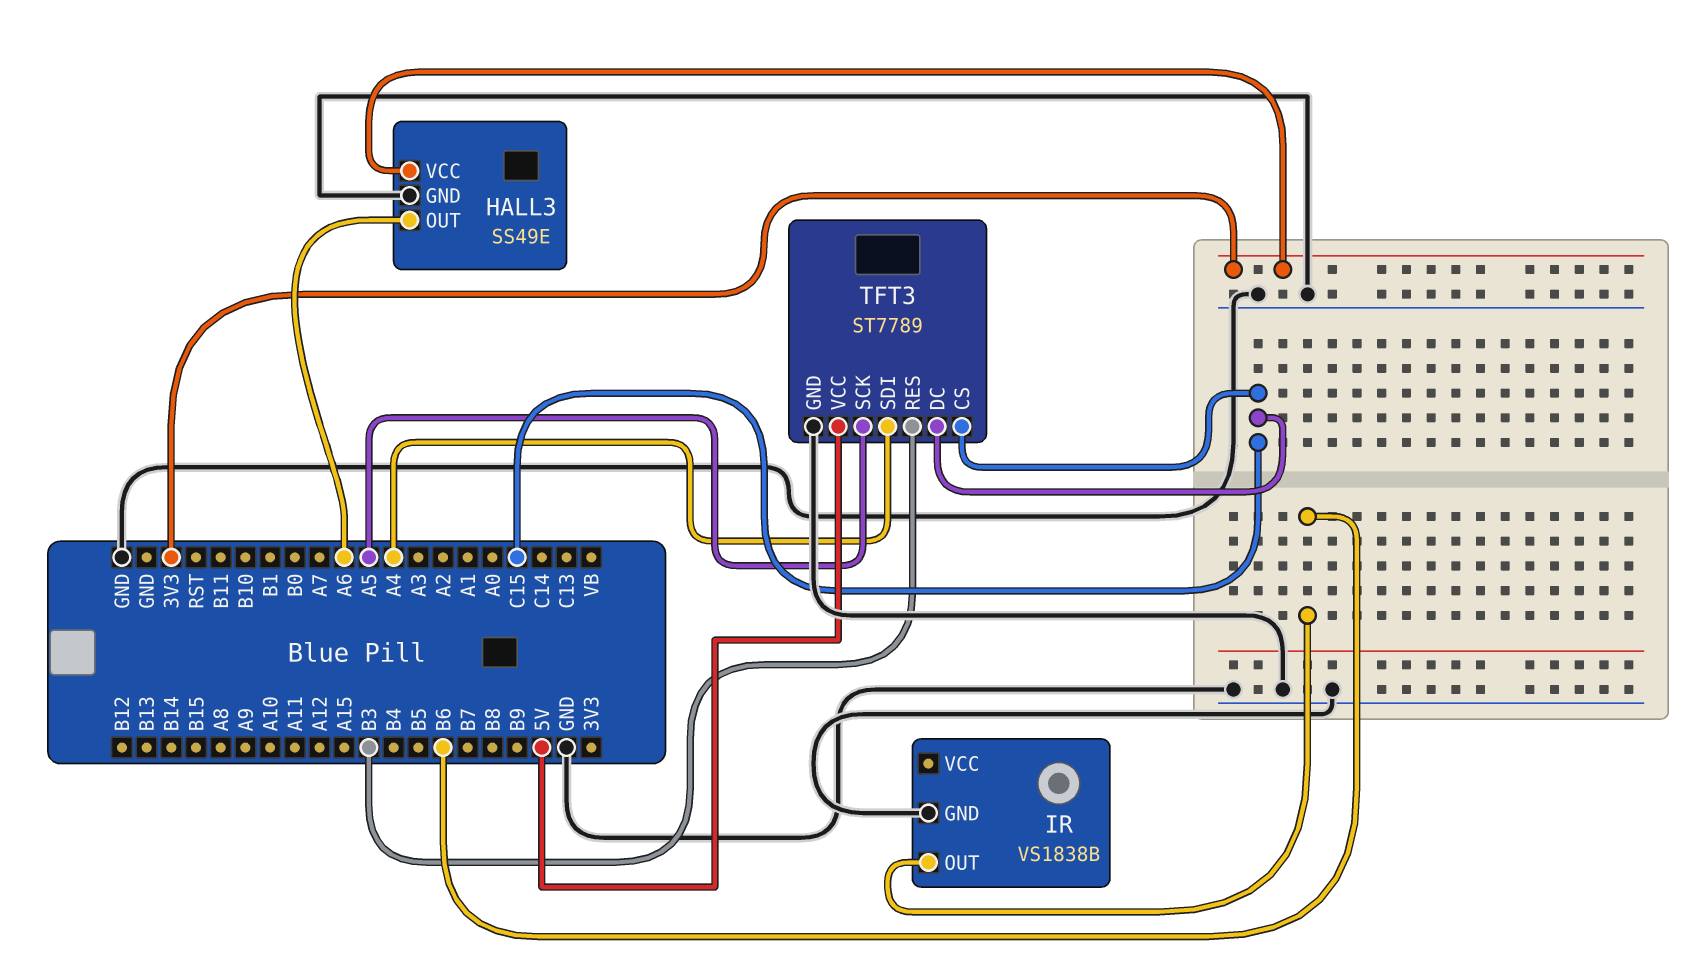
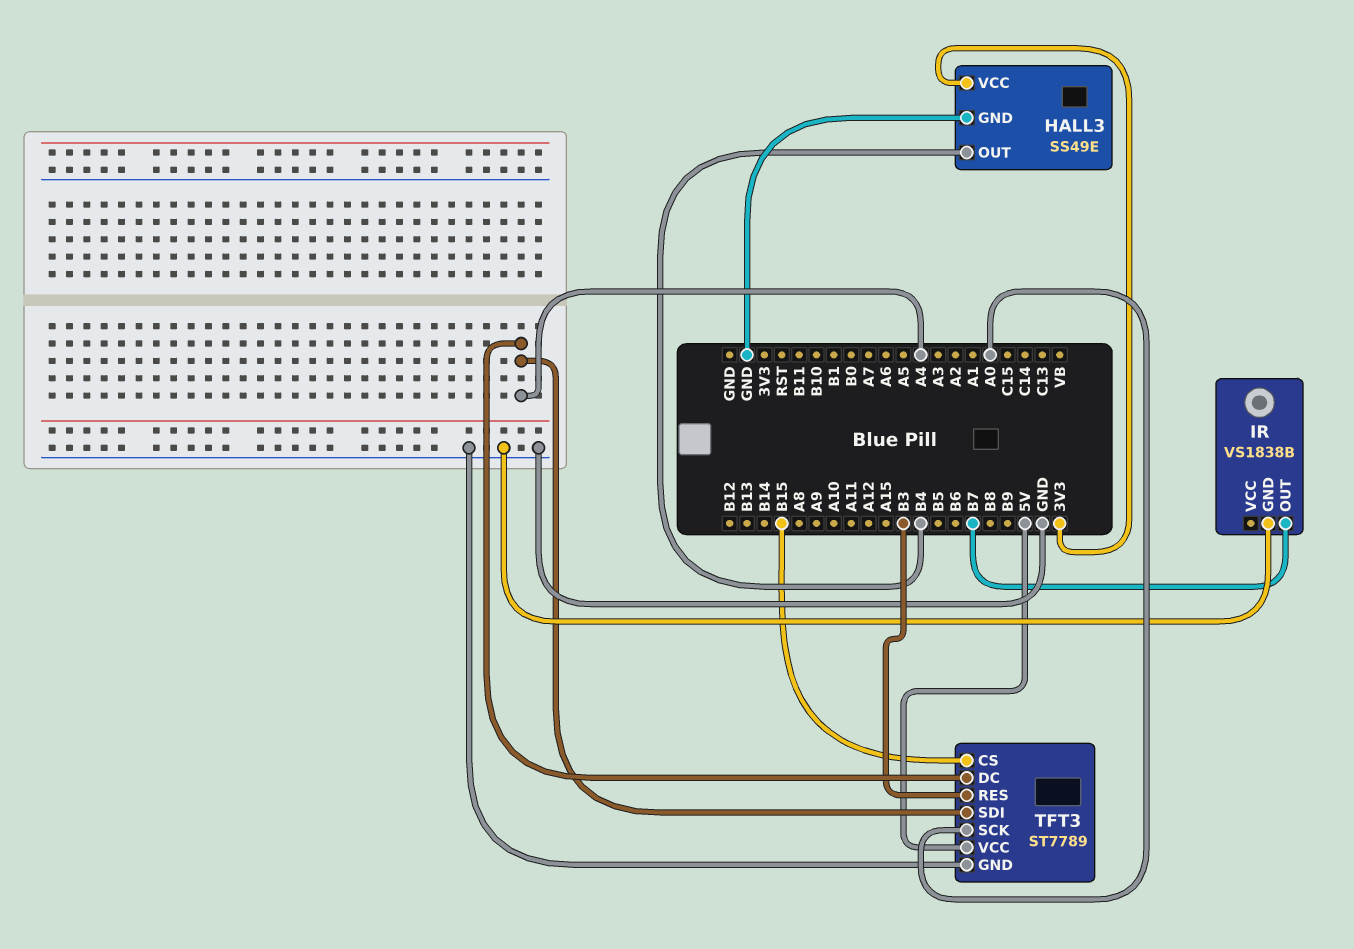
HALL3 pin OUT: A6 -> B4
IR pin OUT: B6 -> B7
TFT3 pin CS: C15 -> B15
TFT3 pin DC: C15 -> A4
TFT3 pin SCK: A5 -> A0

